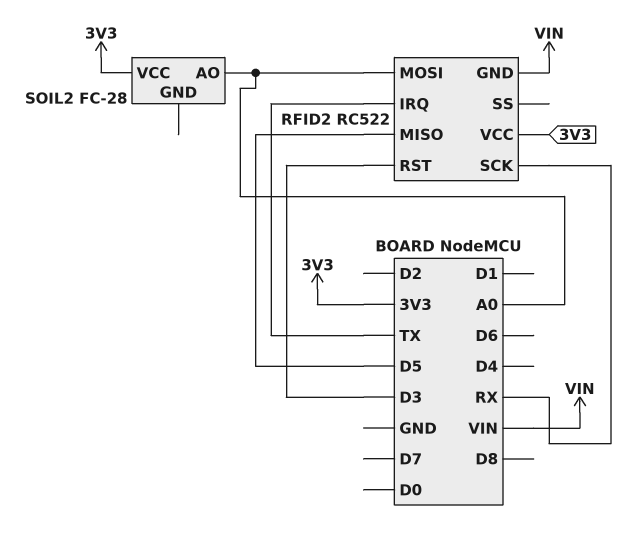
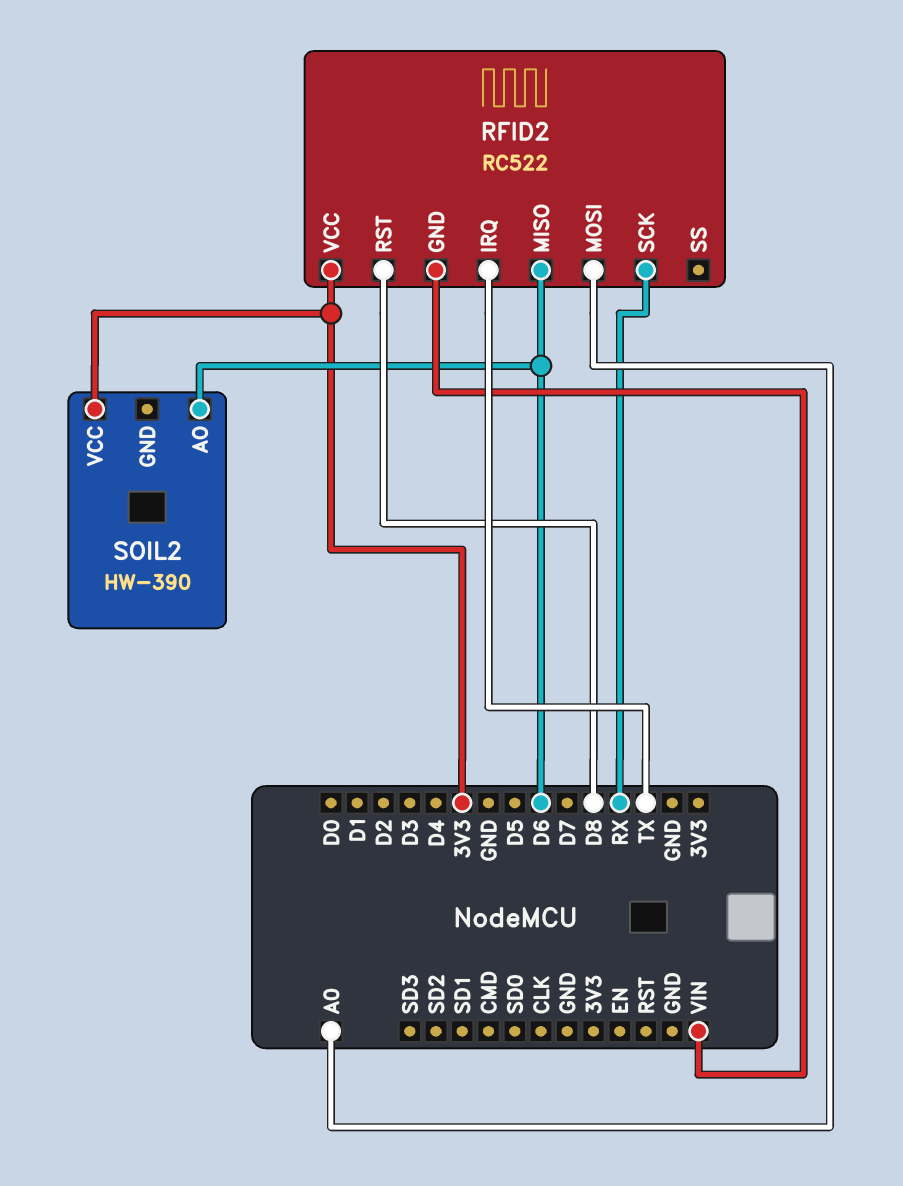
RFID2 pin MISO: D5 -> D6
RFID2 pin RST: D3 -> D8
SOIL2: FC-28 -> HW-390
SOIL2 pin AO: A0 -> D6

